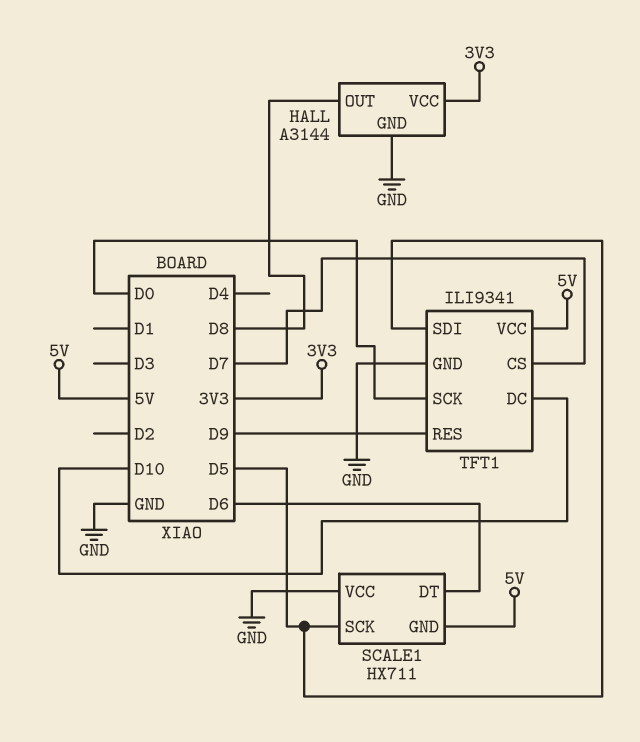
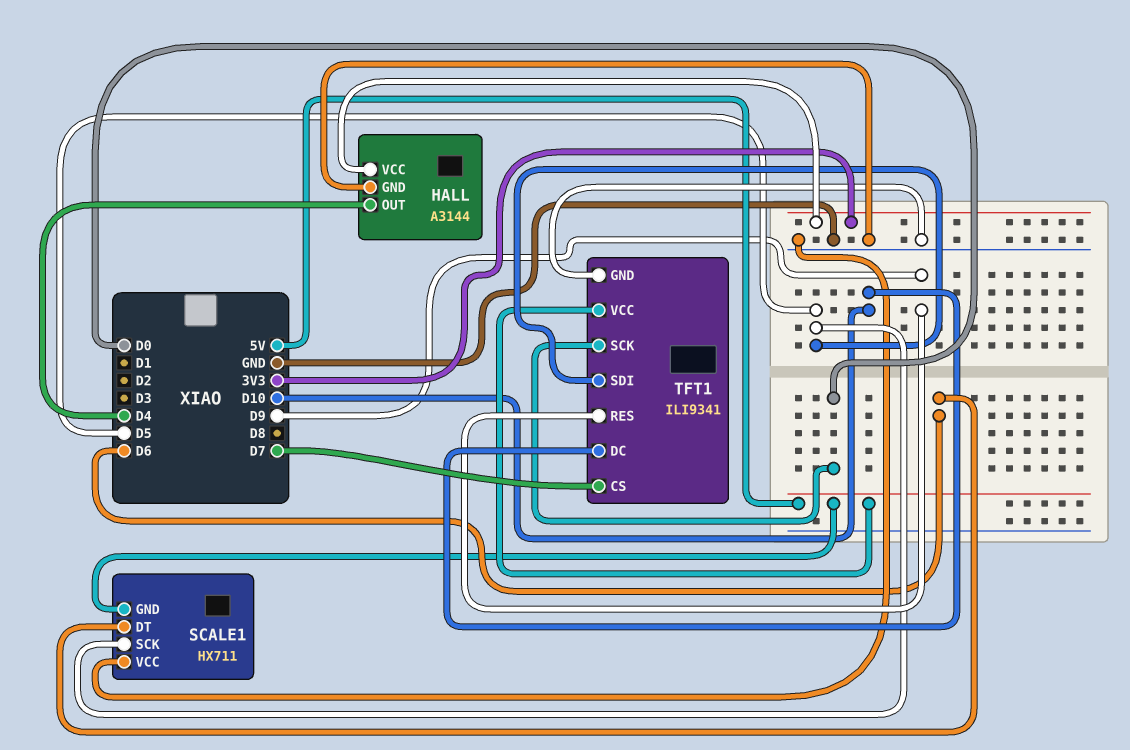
HALL pin OUT: D8 -> D4

